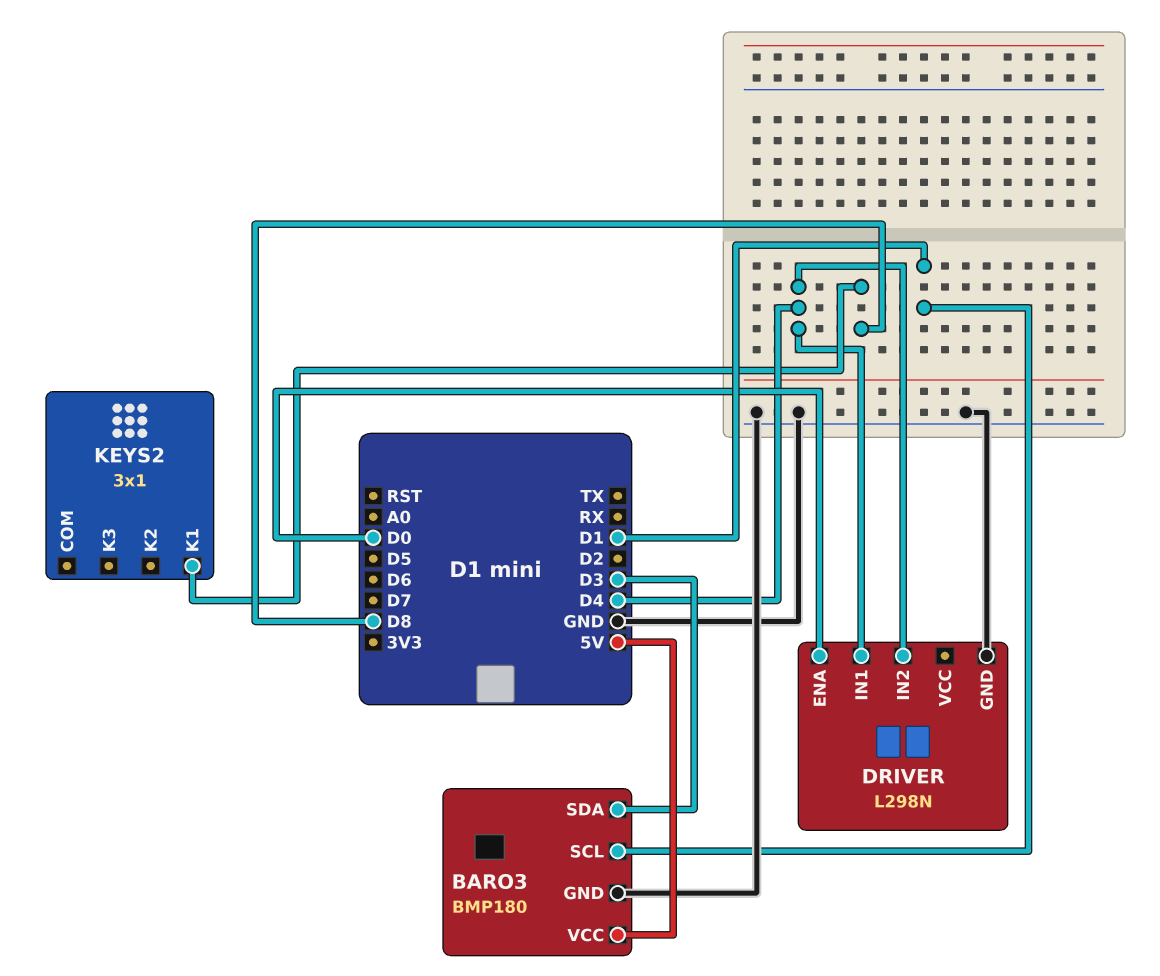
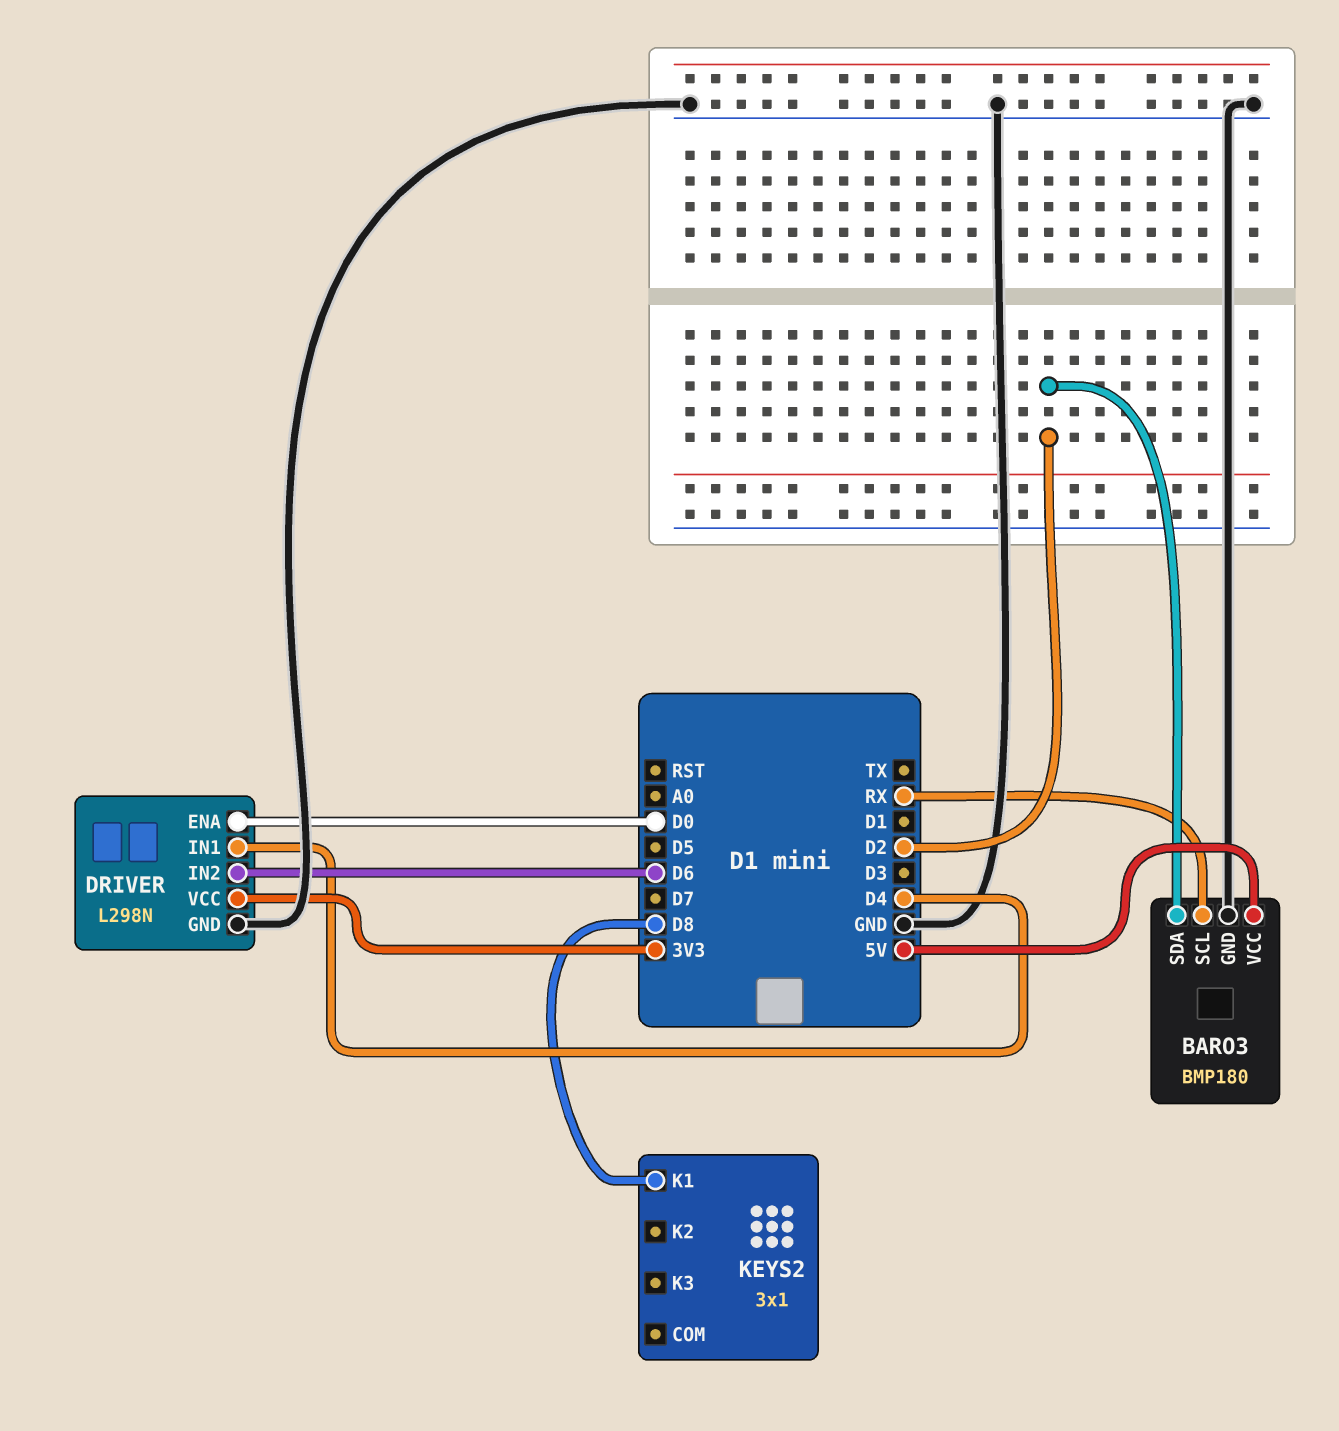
BARO3 pin SCL: D1 -> RX
BARO3 pin SDA: D3 -> D2
DRIVER pin IN2: D4 -> D6
DRIVER pin VCC: none -> 3V3

